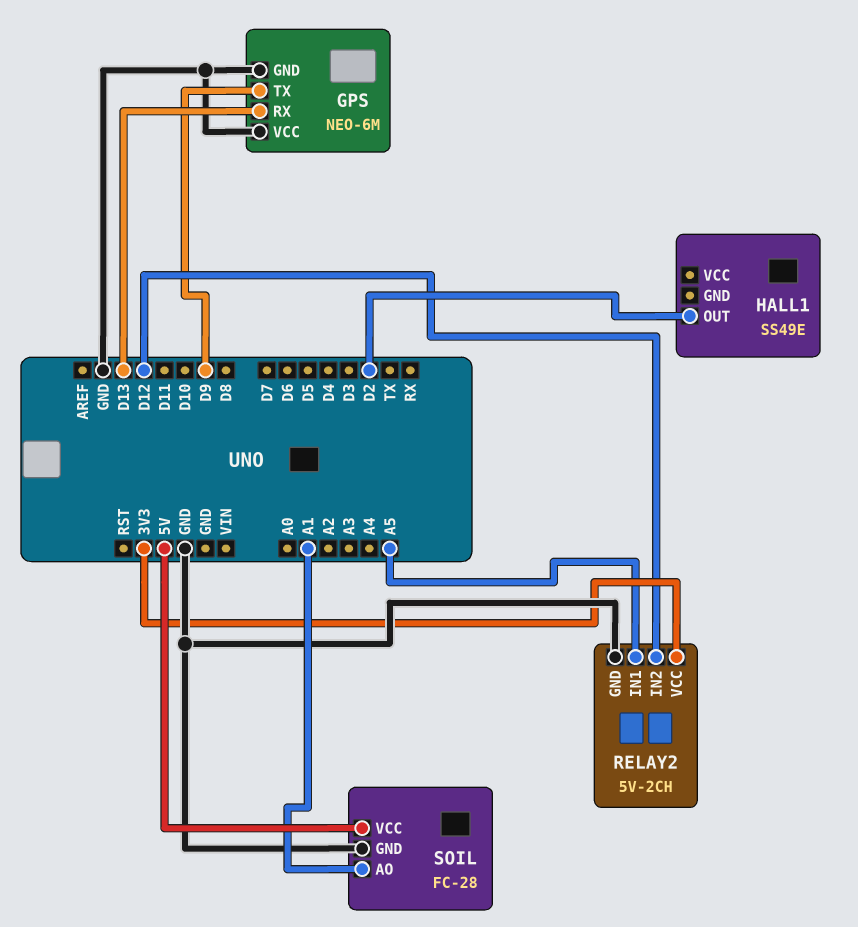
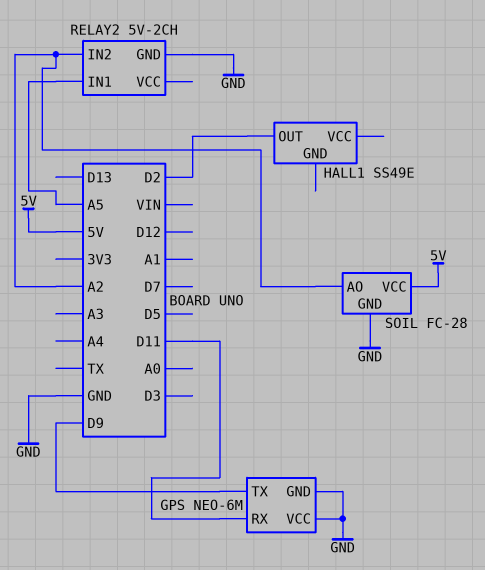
GPS pin RX: D13 -> D11
RELAY2 pin IN2: D12 -> A2
RELAY2 pin VCC: 3V3 -> none
SOIL pin AO: A1 -> A2

